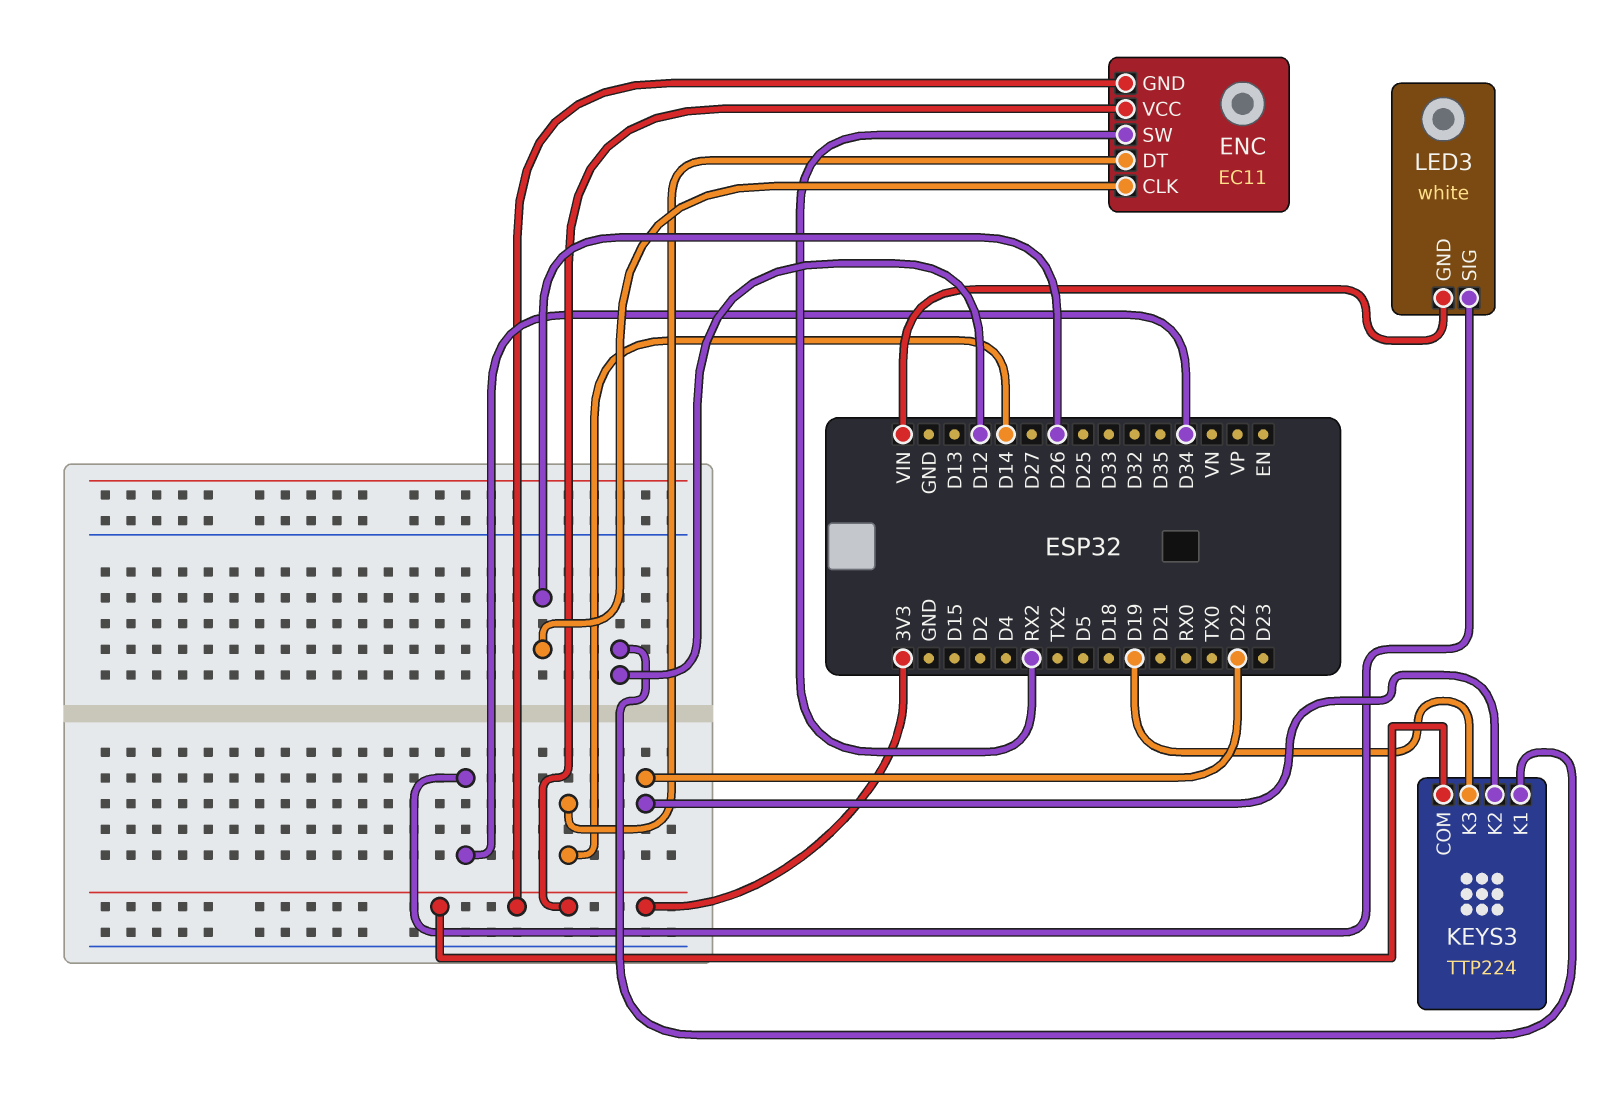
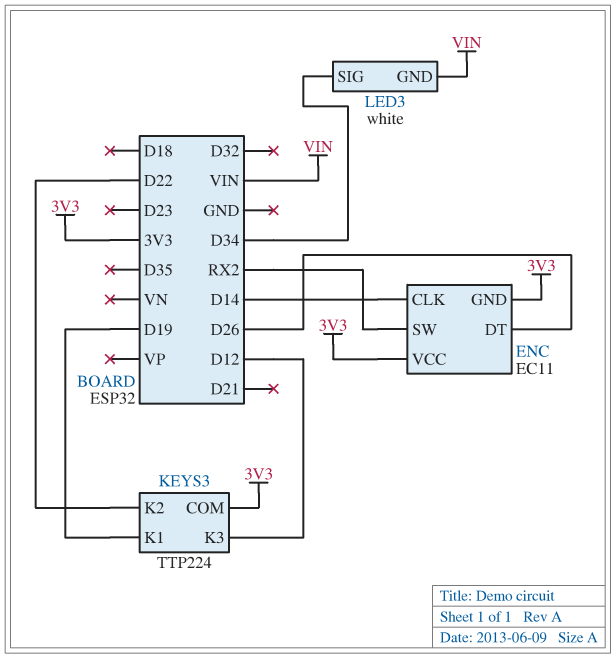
ENC pin CLK: D26 -> D14
ENC pin DT: D14 -> D26
KEYS3 pin K1: D12 -> D19
KEYS3 pin K3: D19 -> D12

